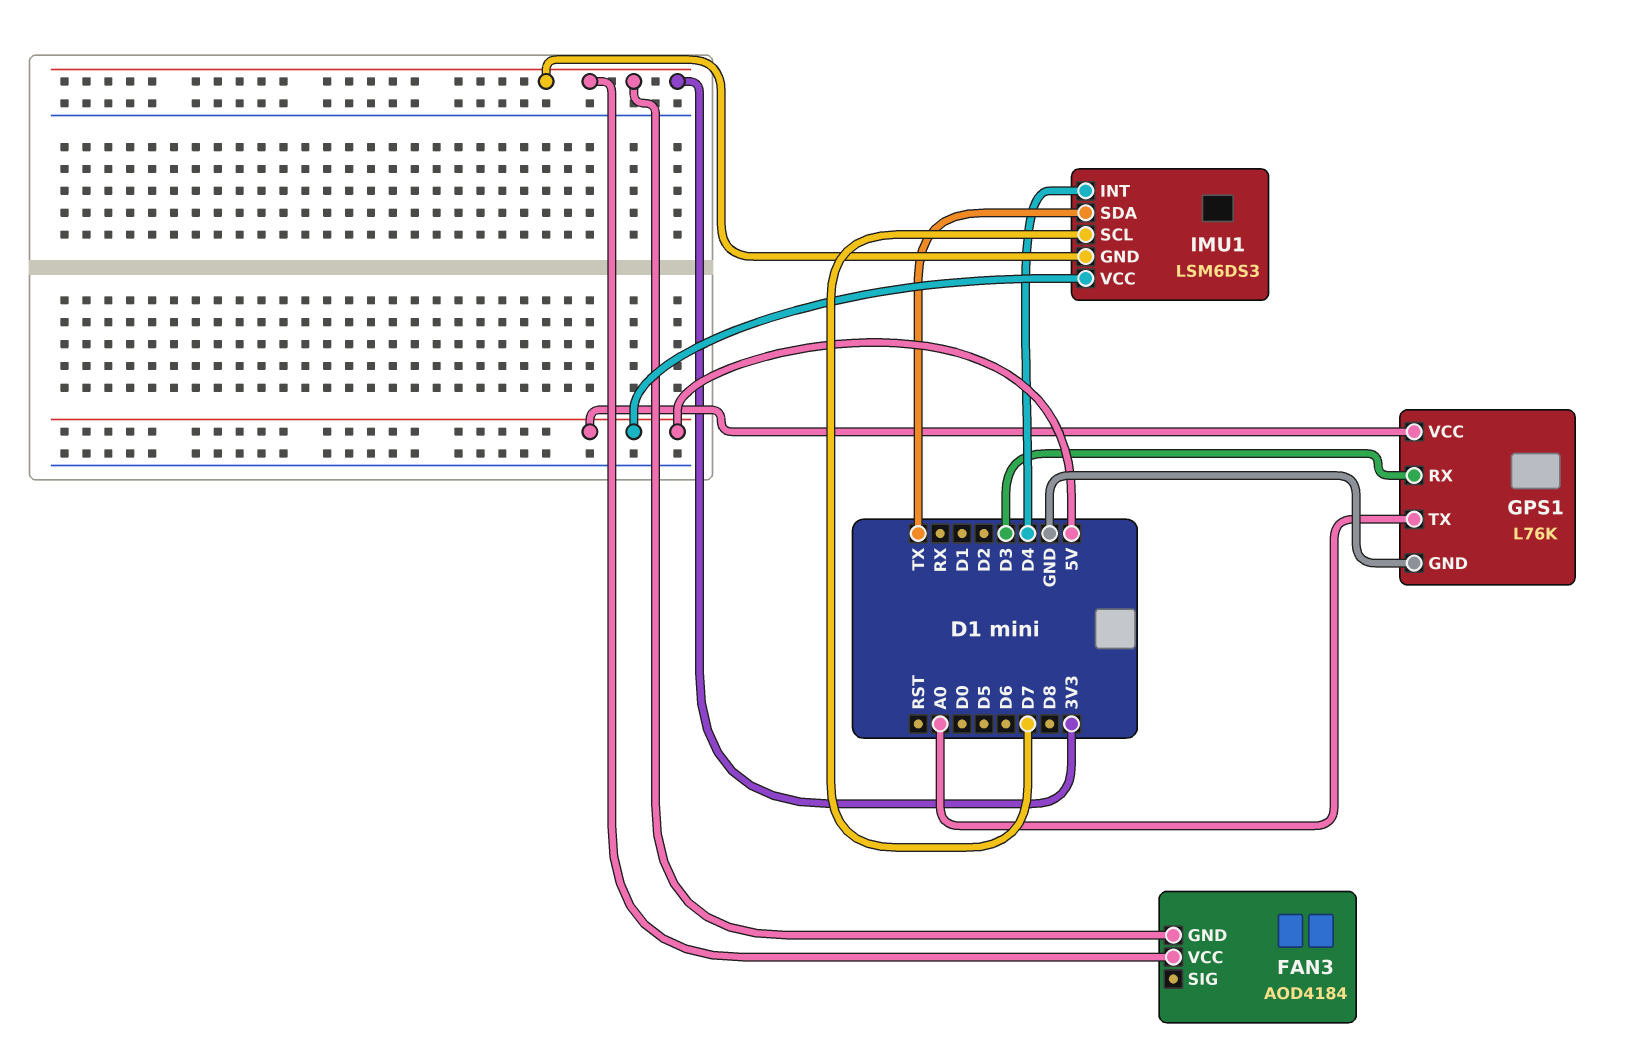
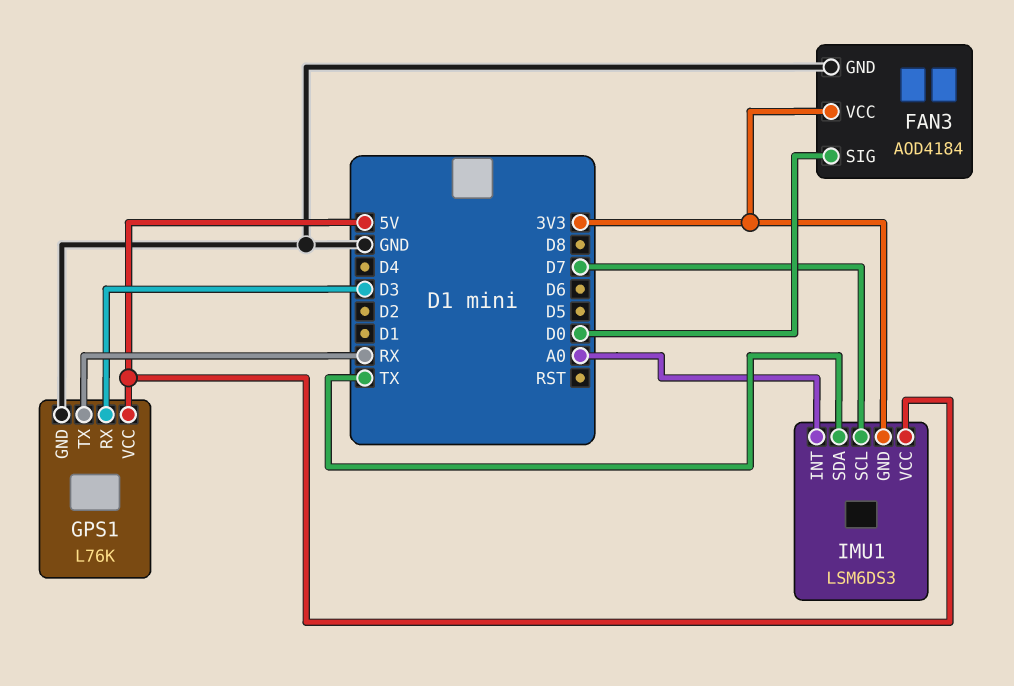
FAN3 pin GND: 3V3 -> GND
FAN3 pin SIG: none -> D0
GPS1 pin TX: A0 -> RX
IMU1 pin INT: D4 -> A0

